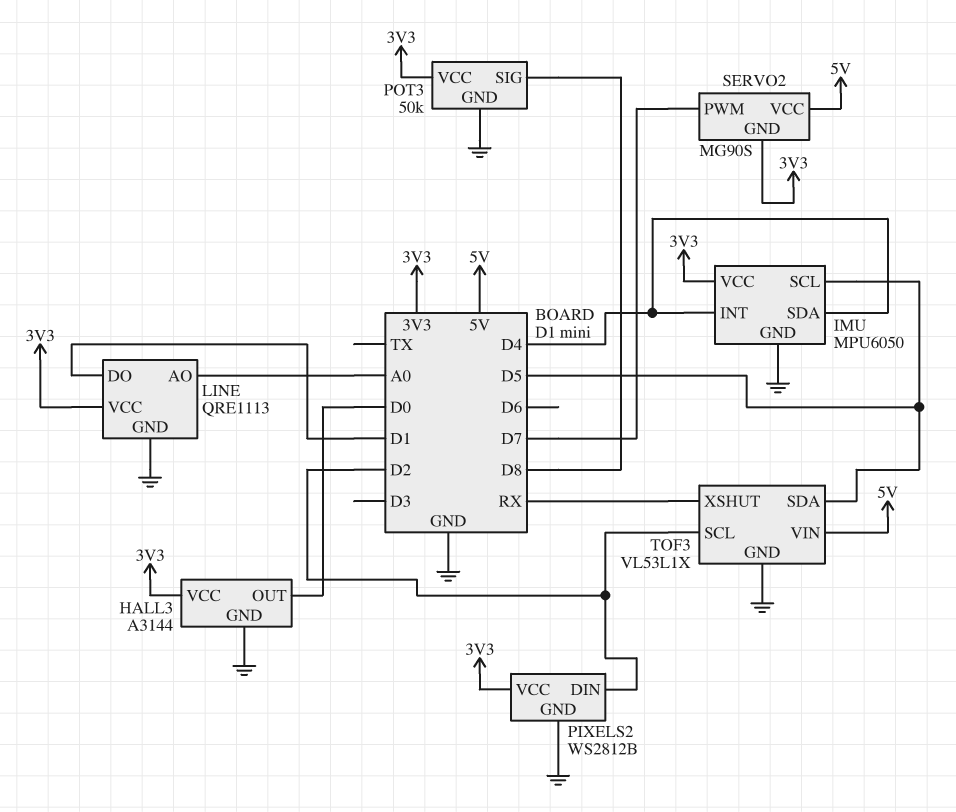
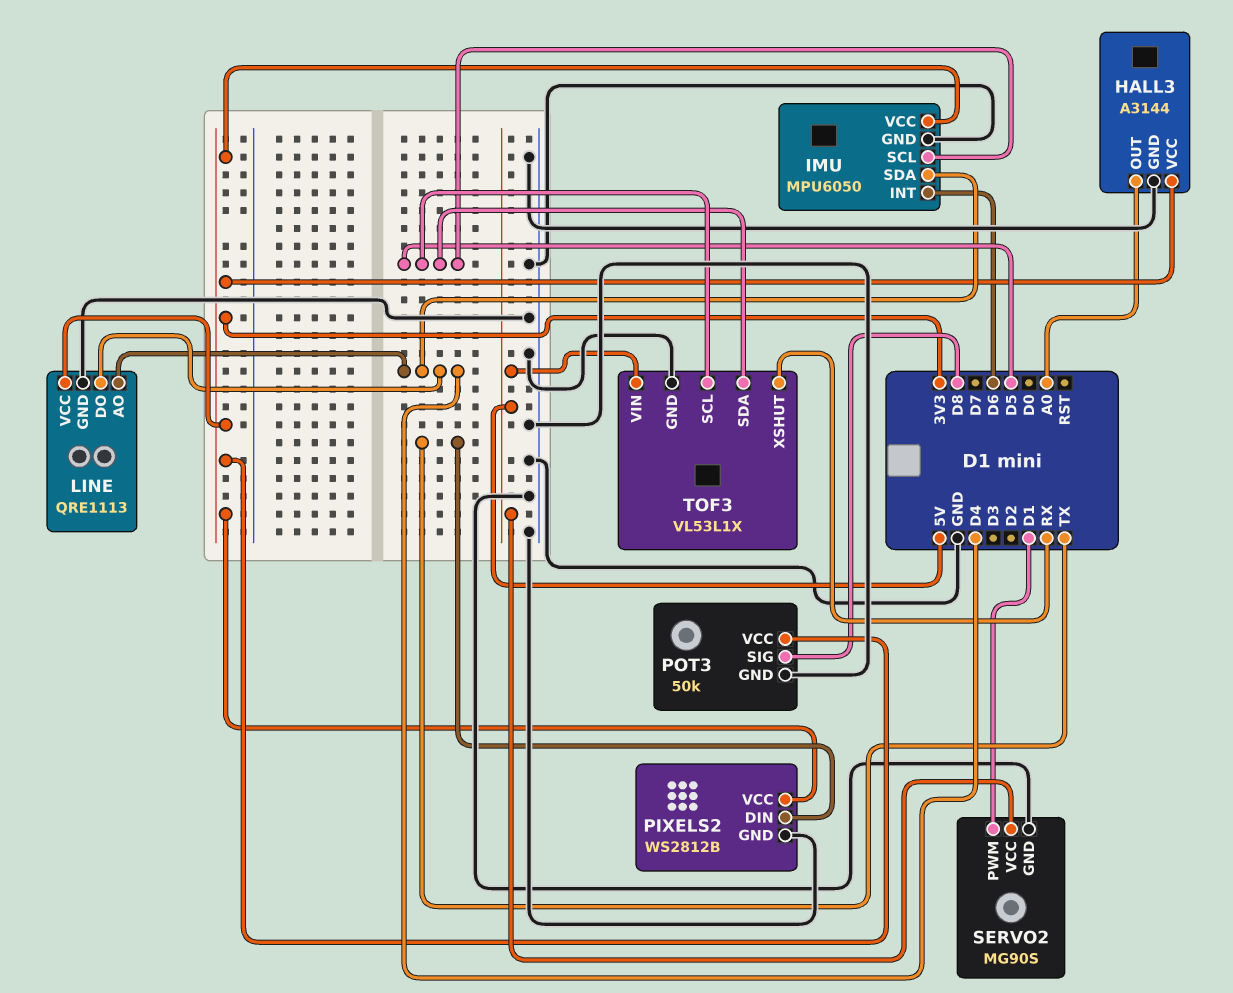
HALL3 pin OUT: D0 -> A0
IMU pin INT: D4 -> D6
LINE pin AO: A0 -> D4
LINE pin DO: D1 -> D4
PIXELS2 pin DIN: D2 -> TX
SERVO2 pin GND: 3V3 -> GND
SERVO2 pin PWM: D7 -> D1
TOF3 pin SCL: D2 -> D5

